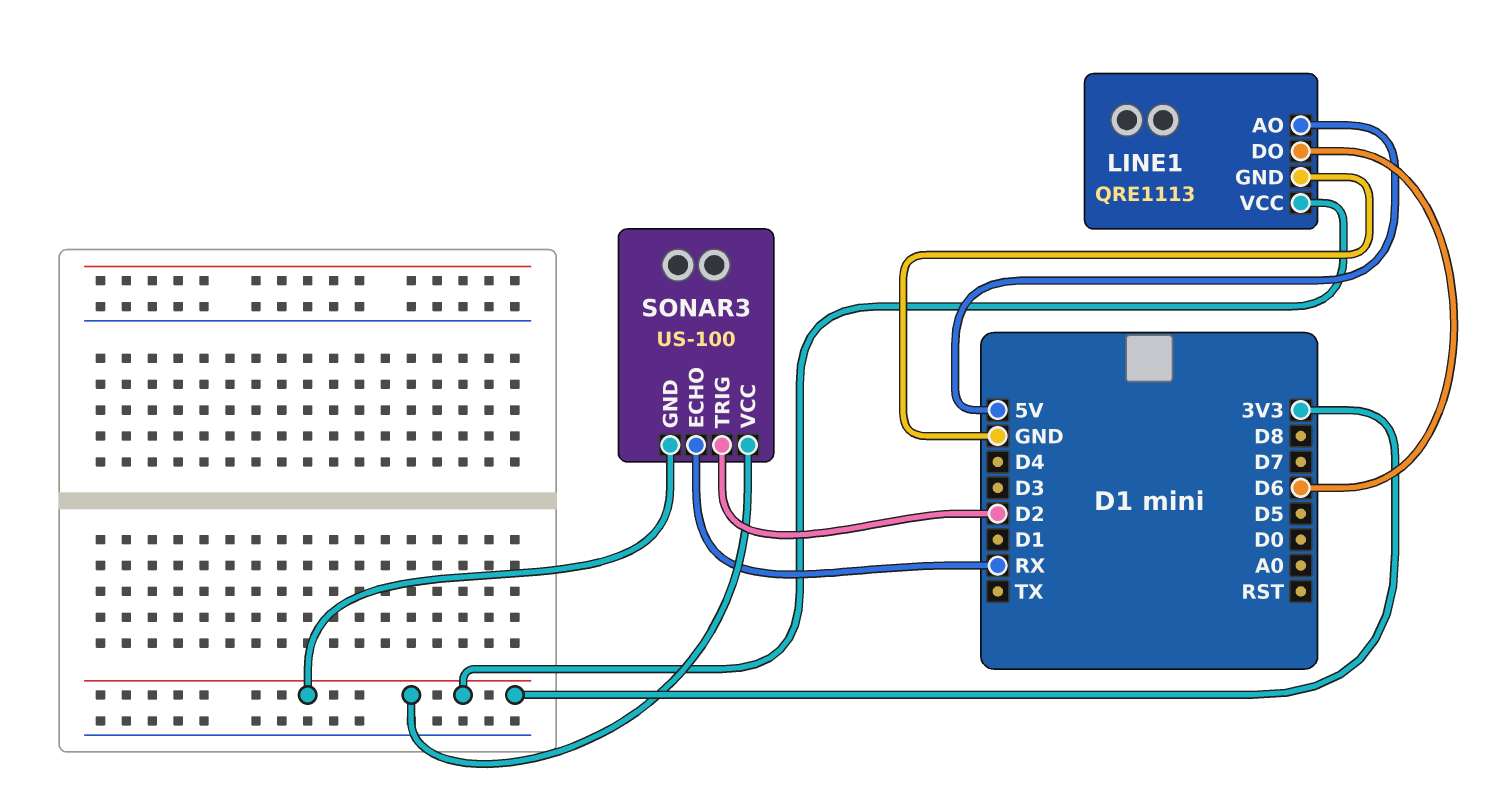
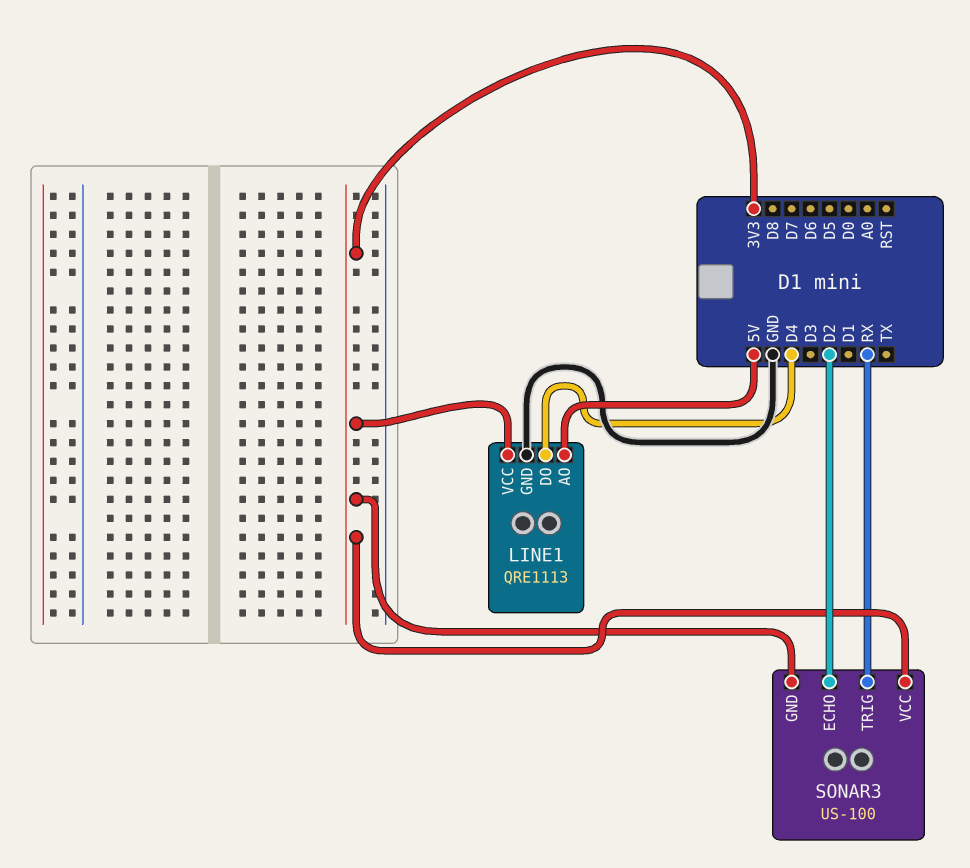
LINE1 pin DO: D6 -> D4
SONAR3 pin ECHO: RX -> D2
SONAR3 pin TRIG: D2 -> RX

